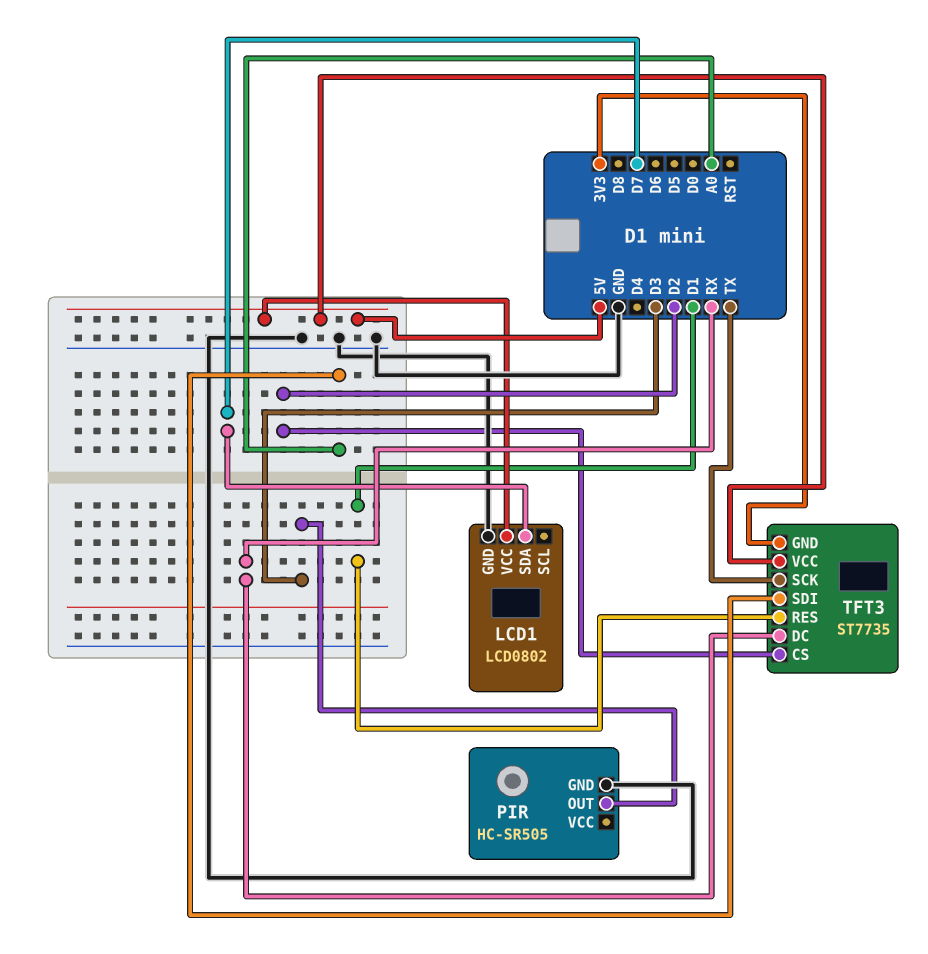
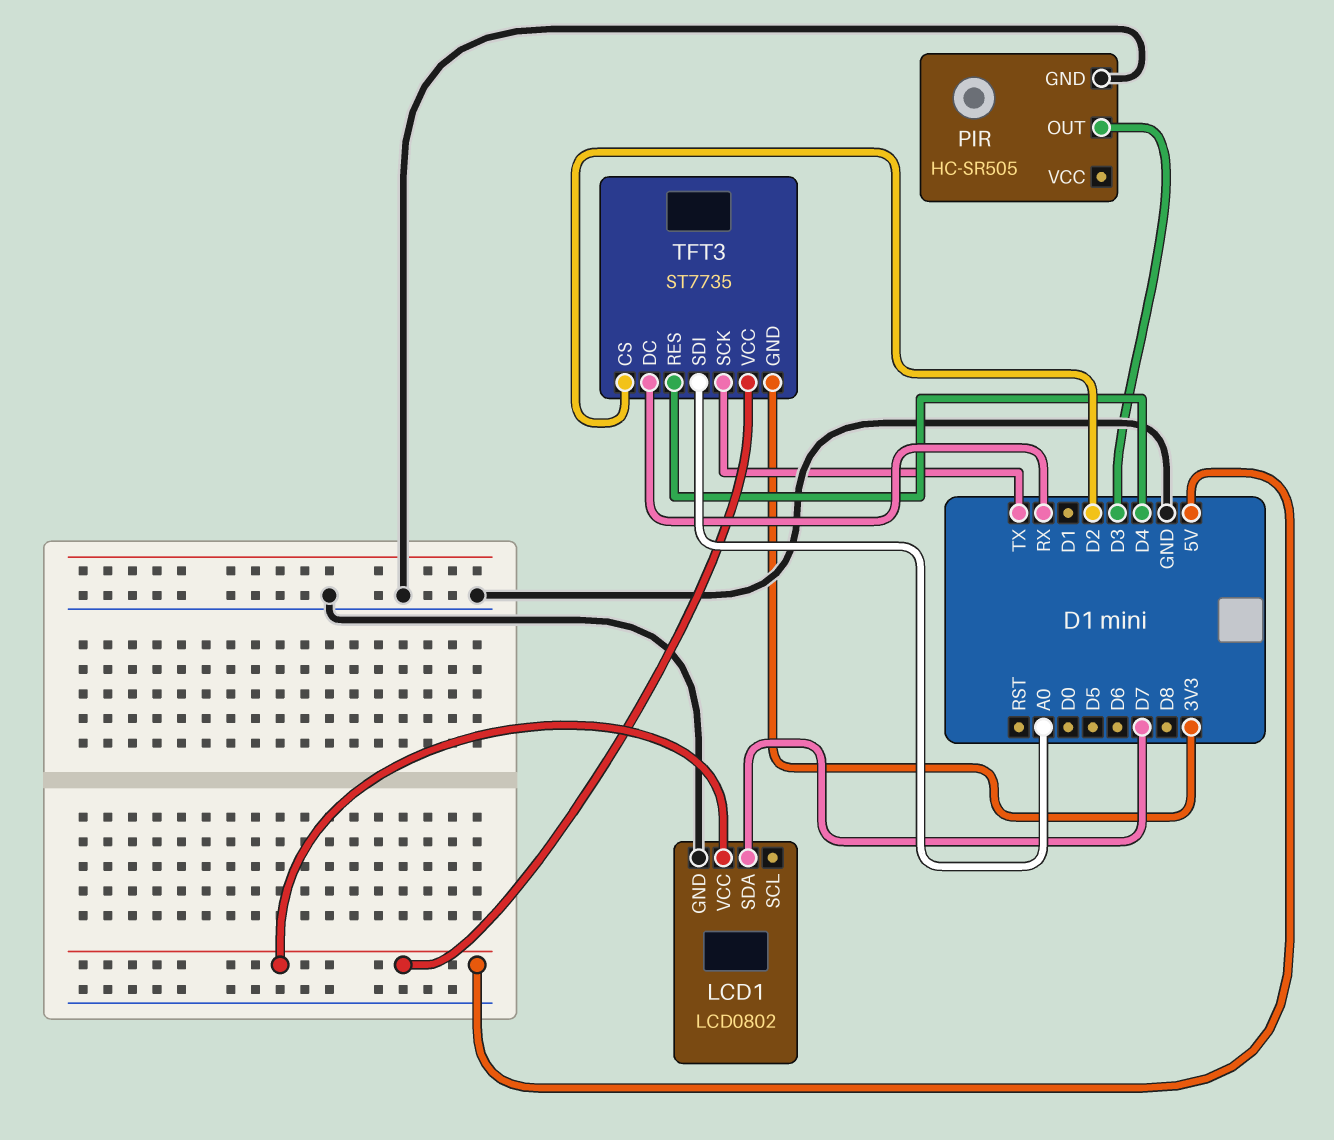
TFT3 pin RES: D1 -> D4

